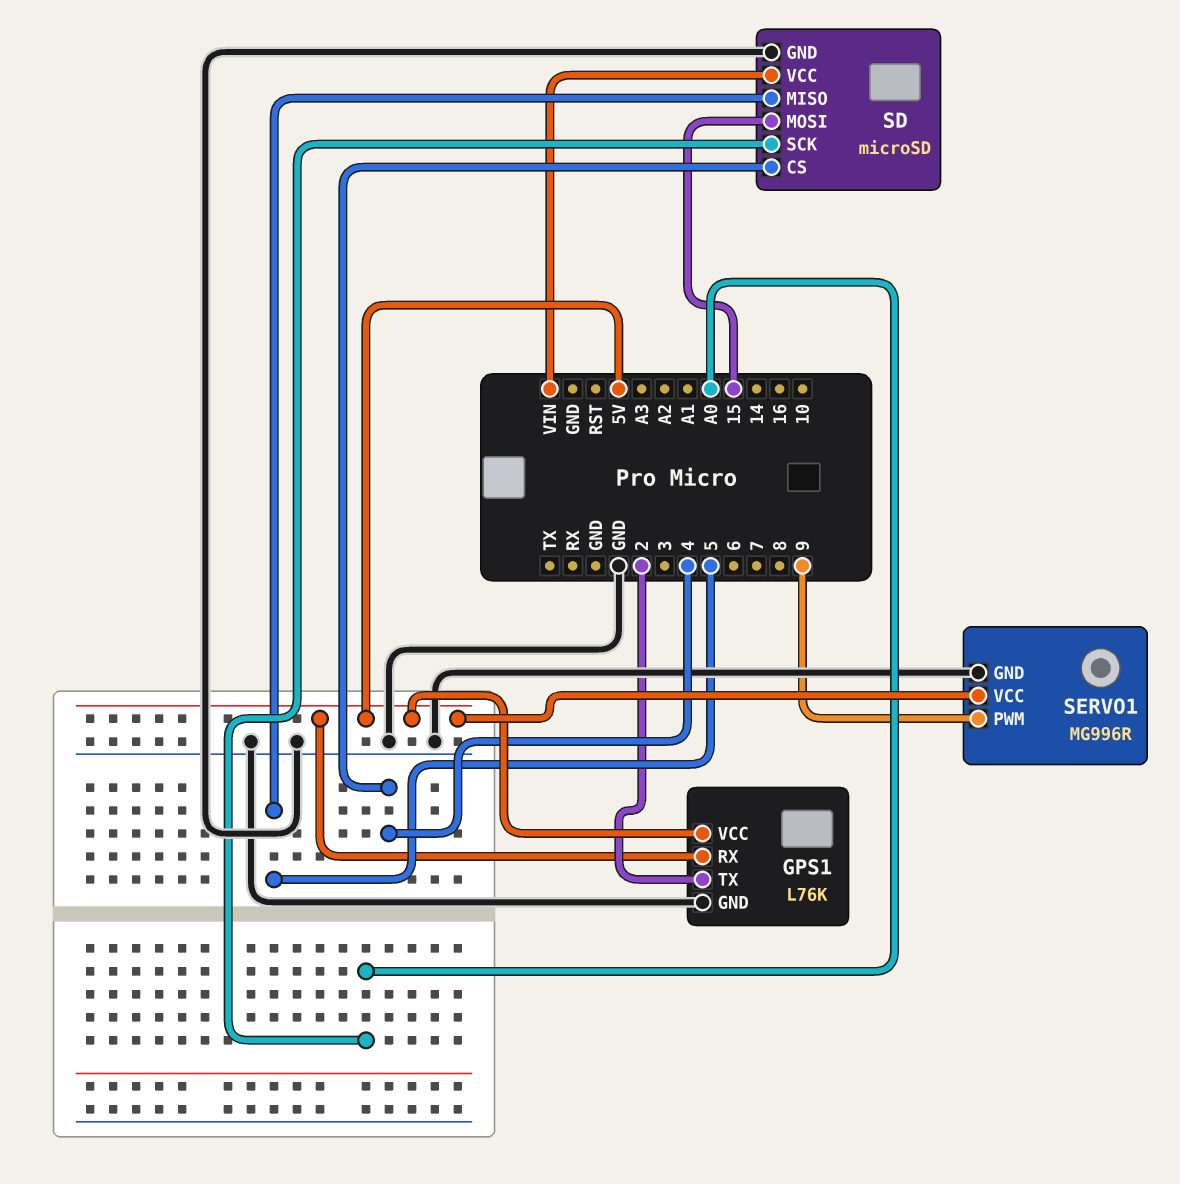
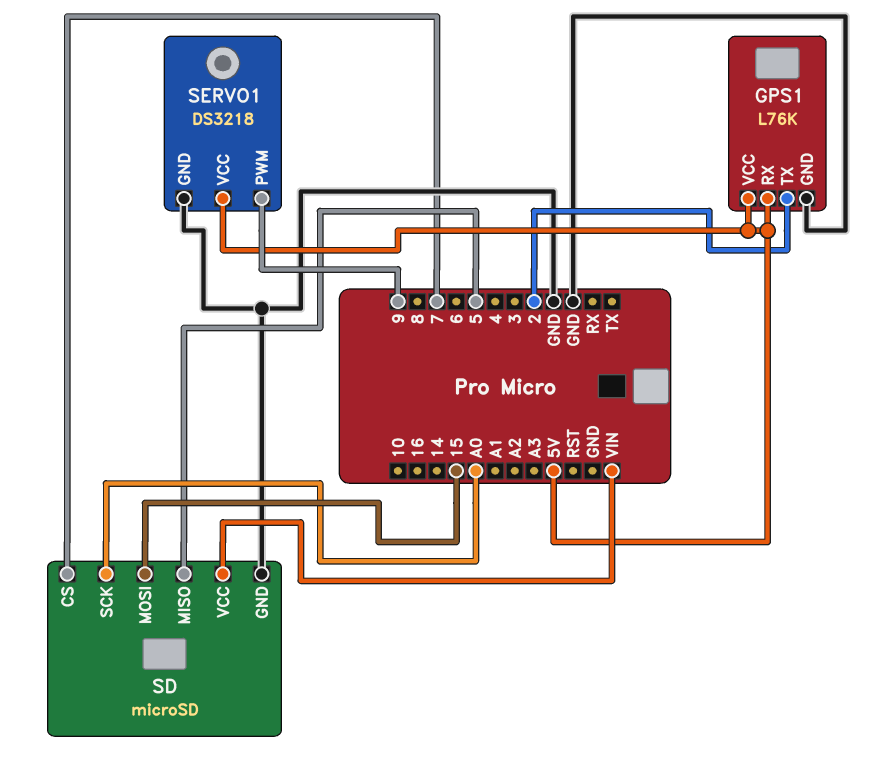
SD pin CS: 4 -> 7
SERVO1: MG996R -> DS3218

